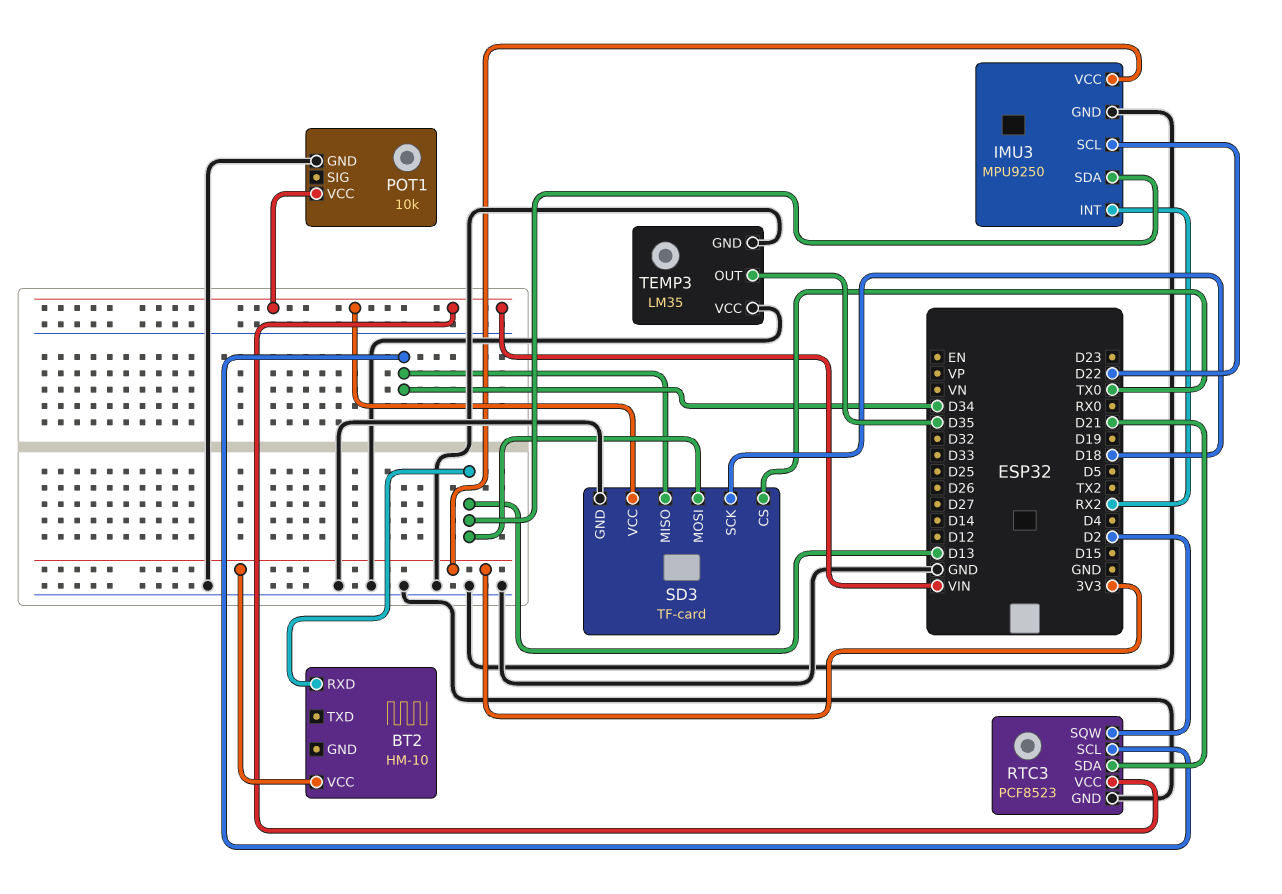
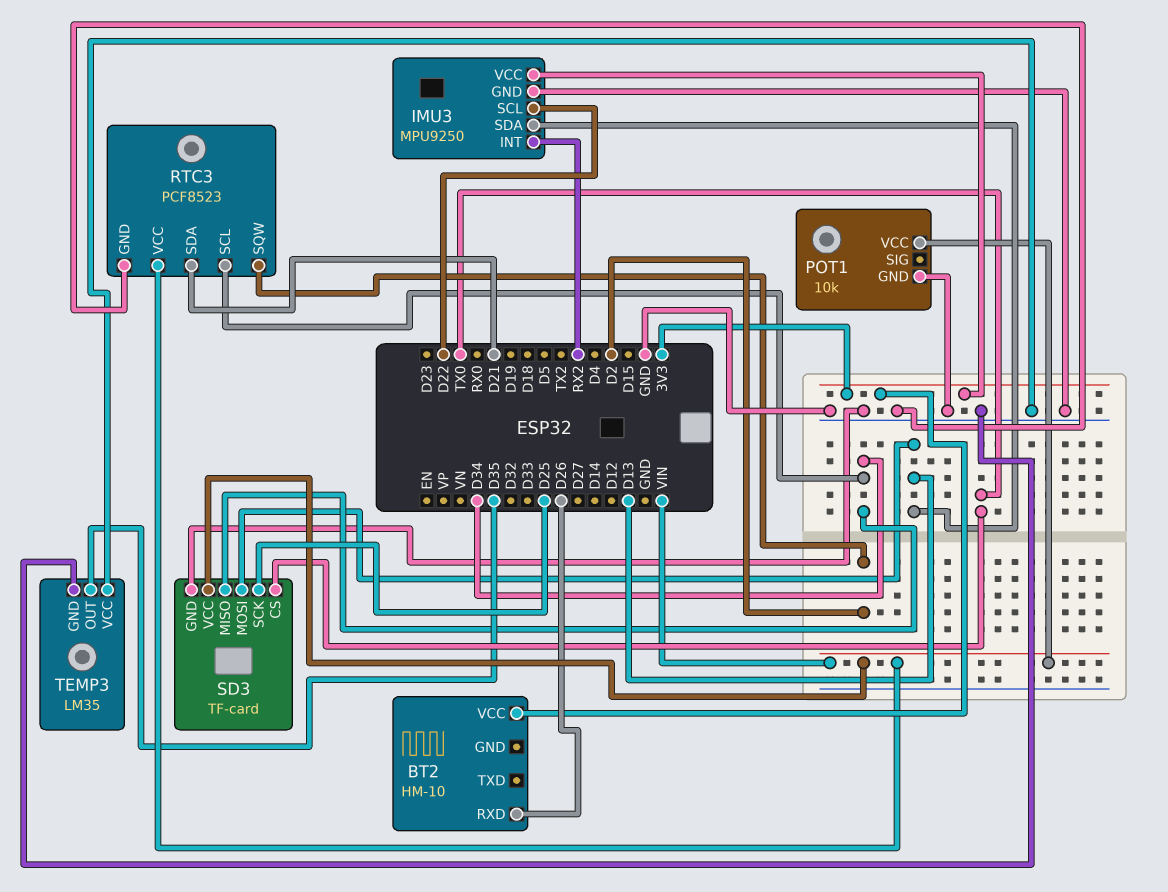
BT2 pin RXD: D13 -> D26
SD3 pin SCK: D18 -> D25

